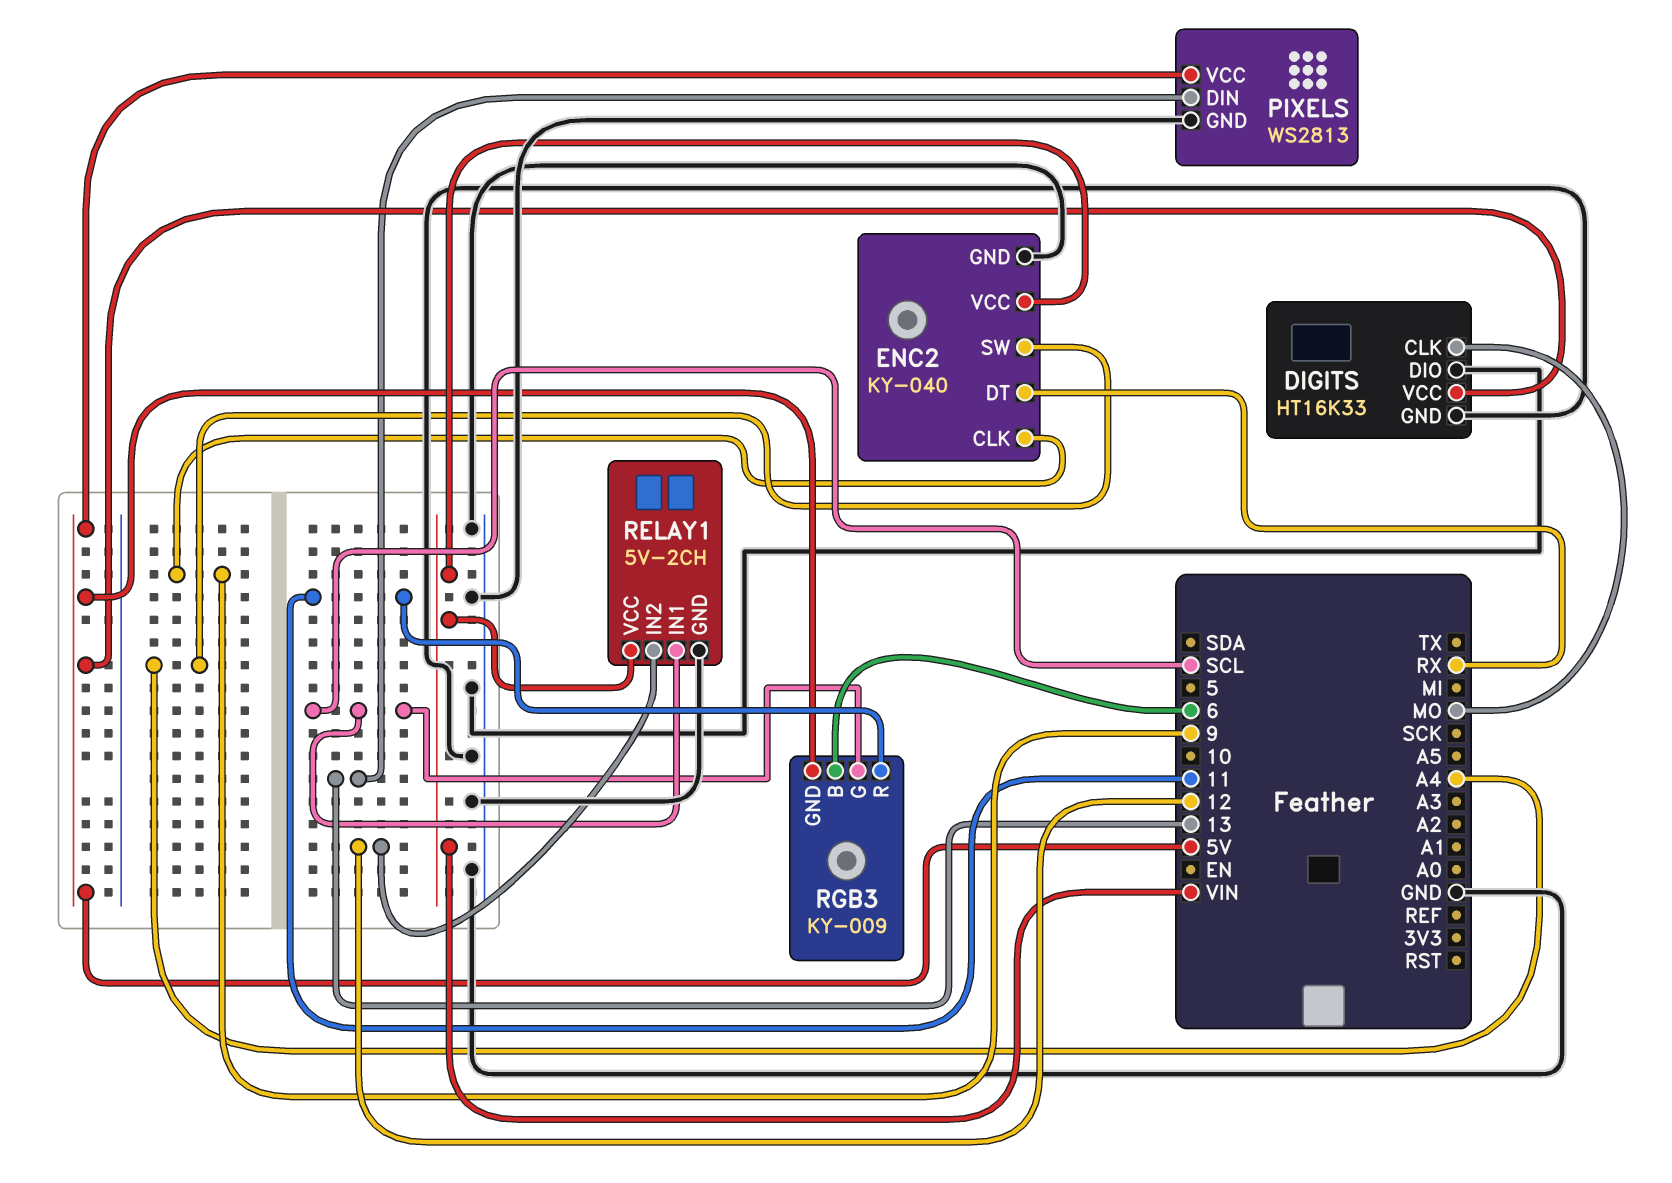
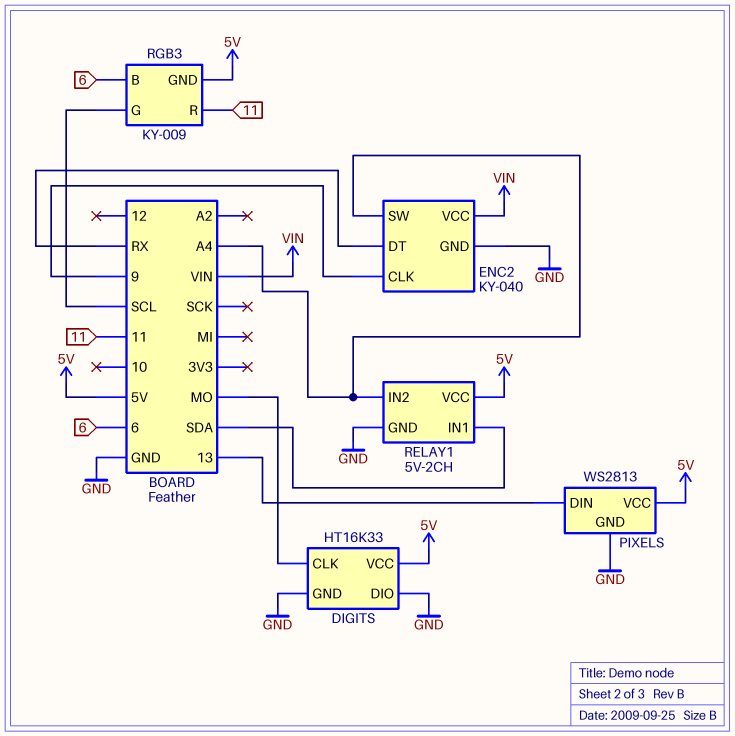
RELAY1 pin IN1: SCL -> SDA
RELAY1 pin IN2: 12 -> A4
RELAY1 pin VCC: VIN -> 5V

